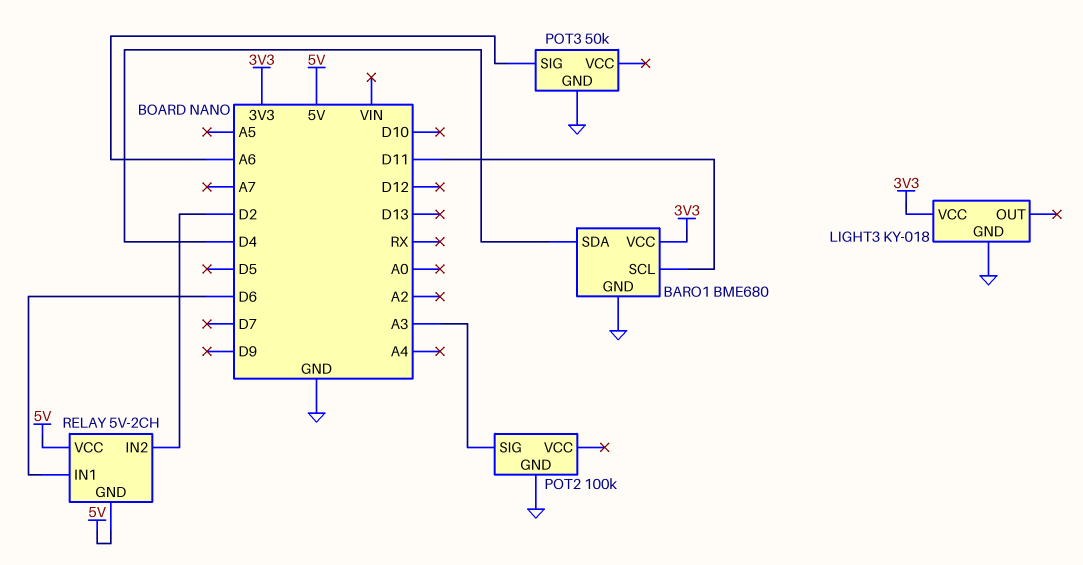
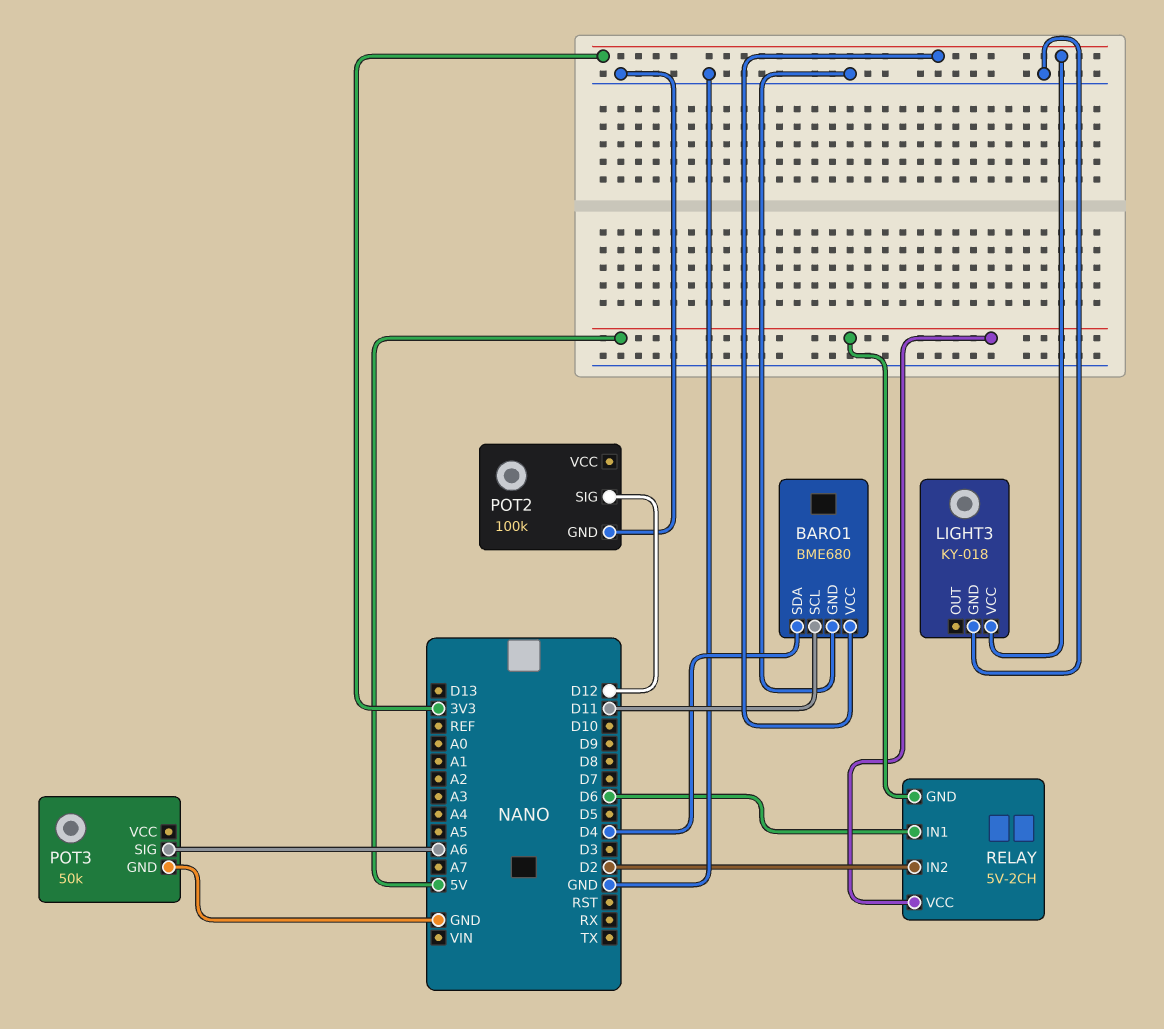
POT2 pin SIG: A3 -> D12

